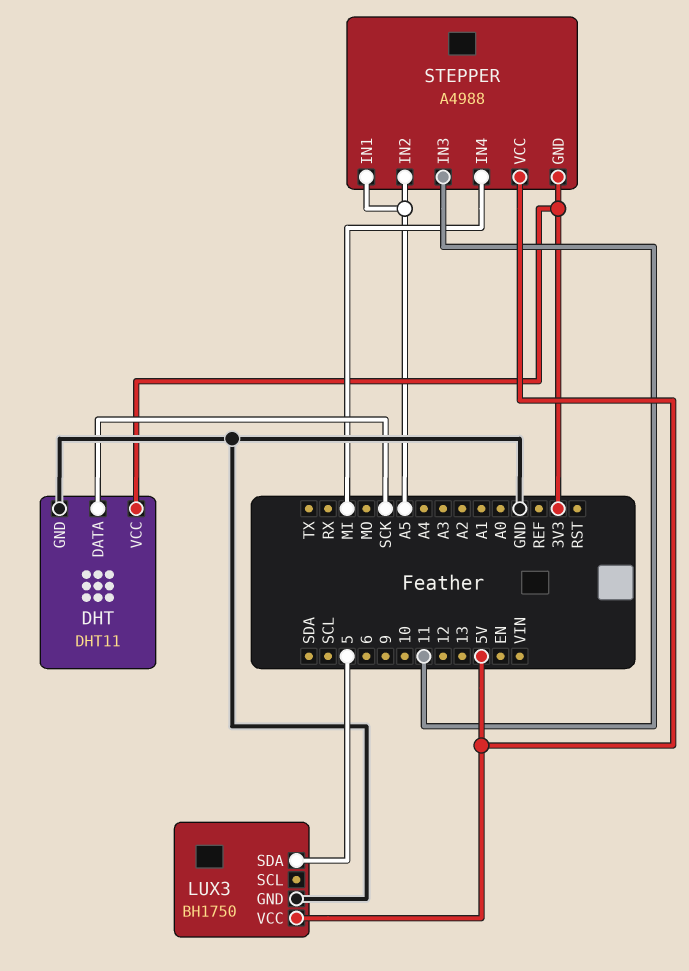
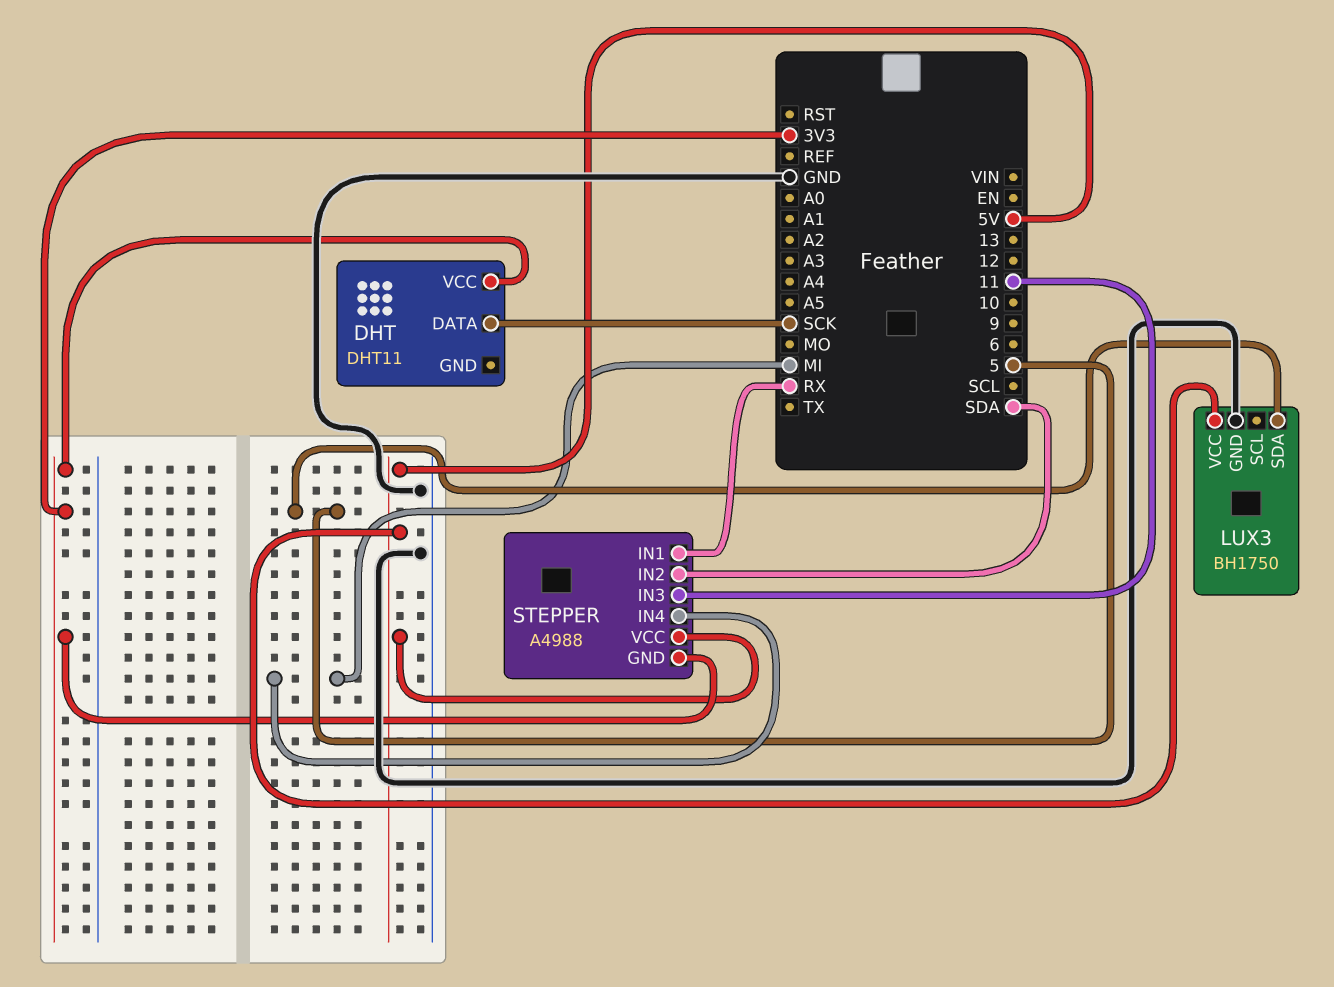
DHT pin GND: GND -> none
STEPPER pin IN1: A5 -> RX
STEPPER pin IN2: A5 -> SDA

